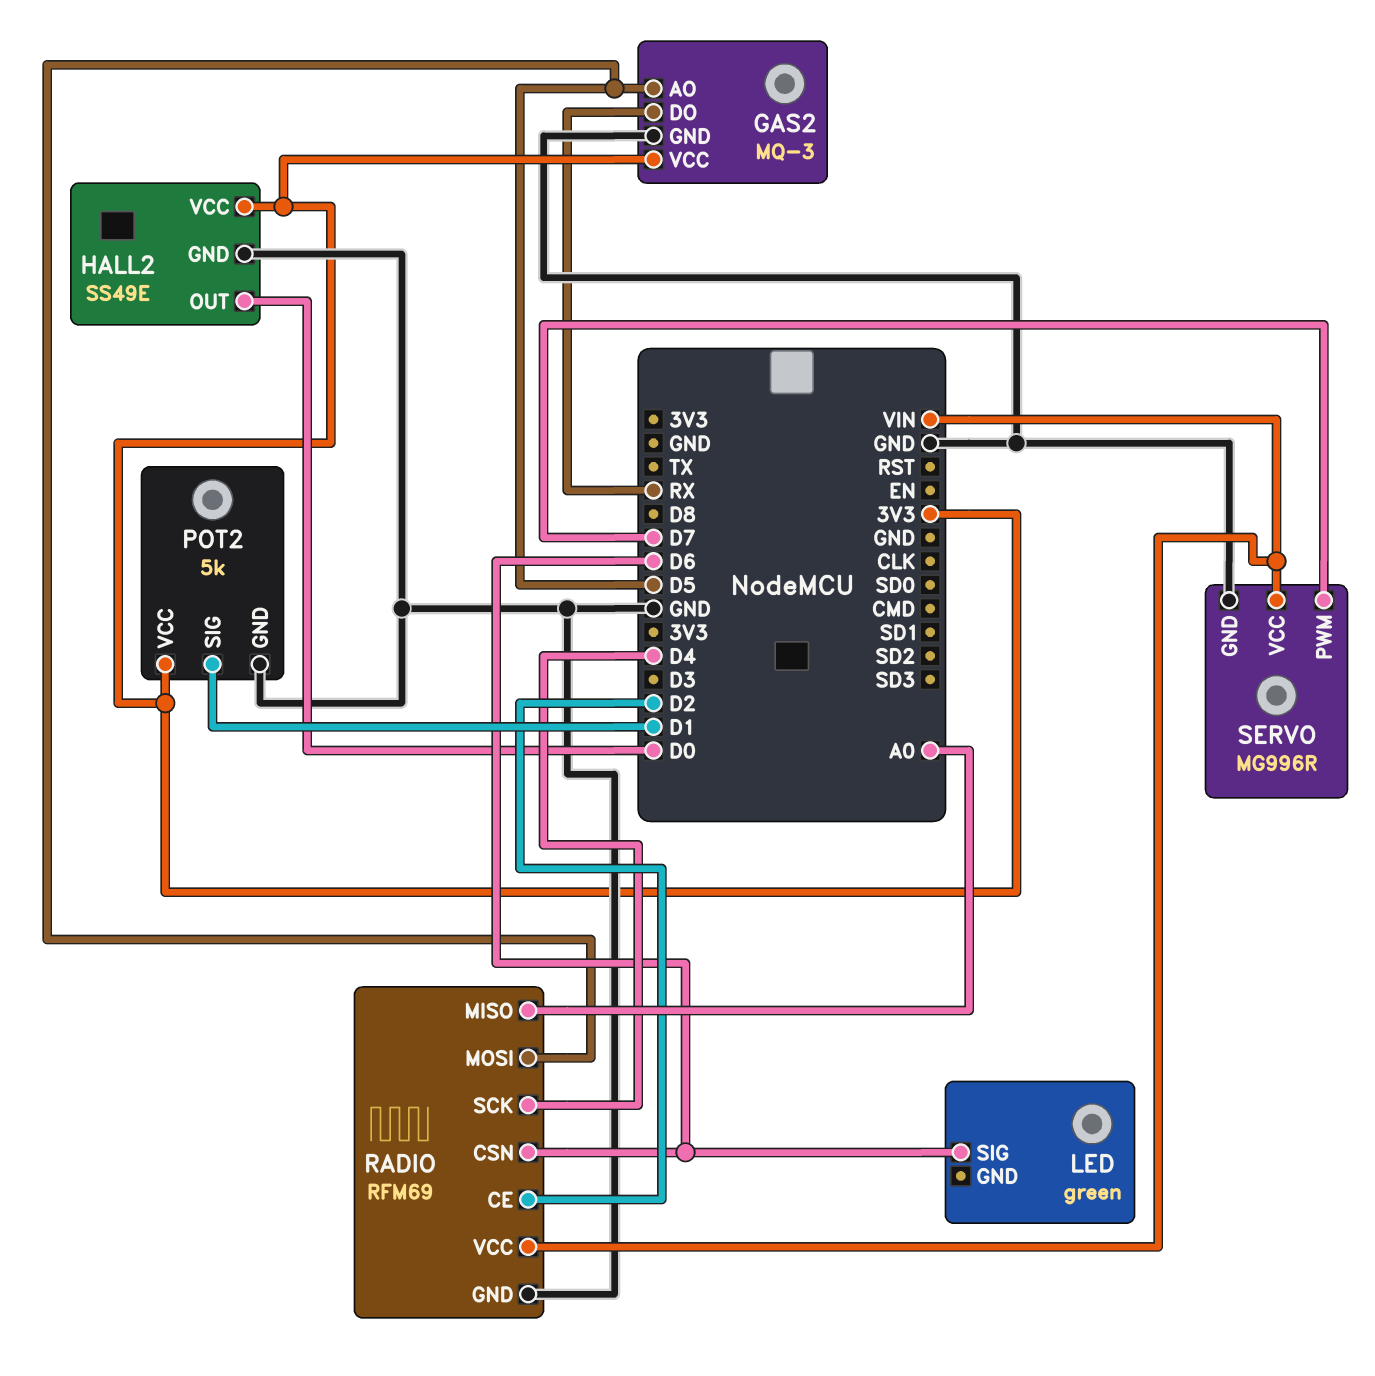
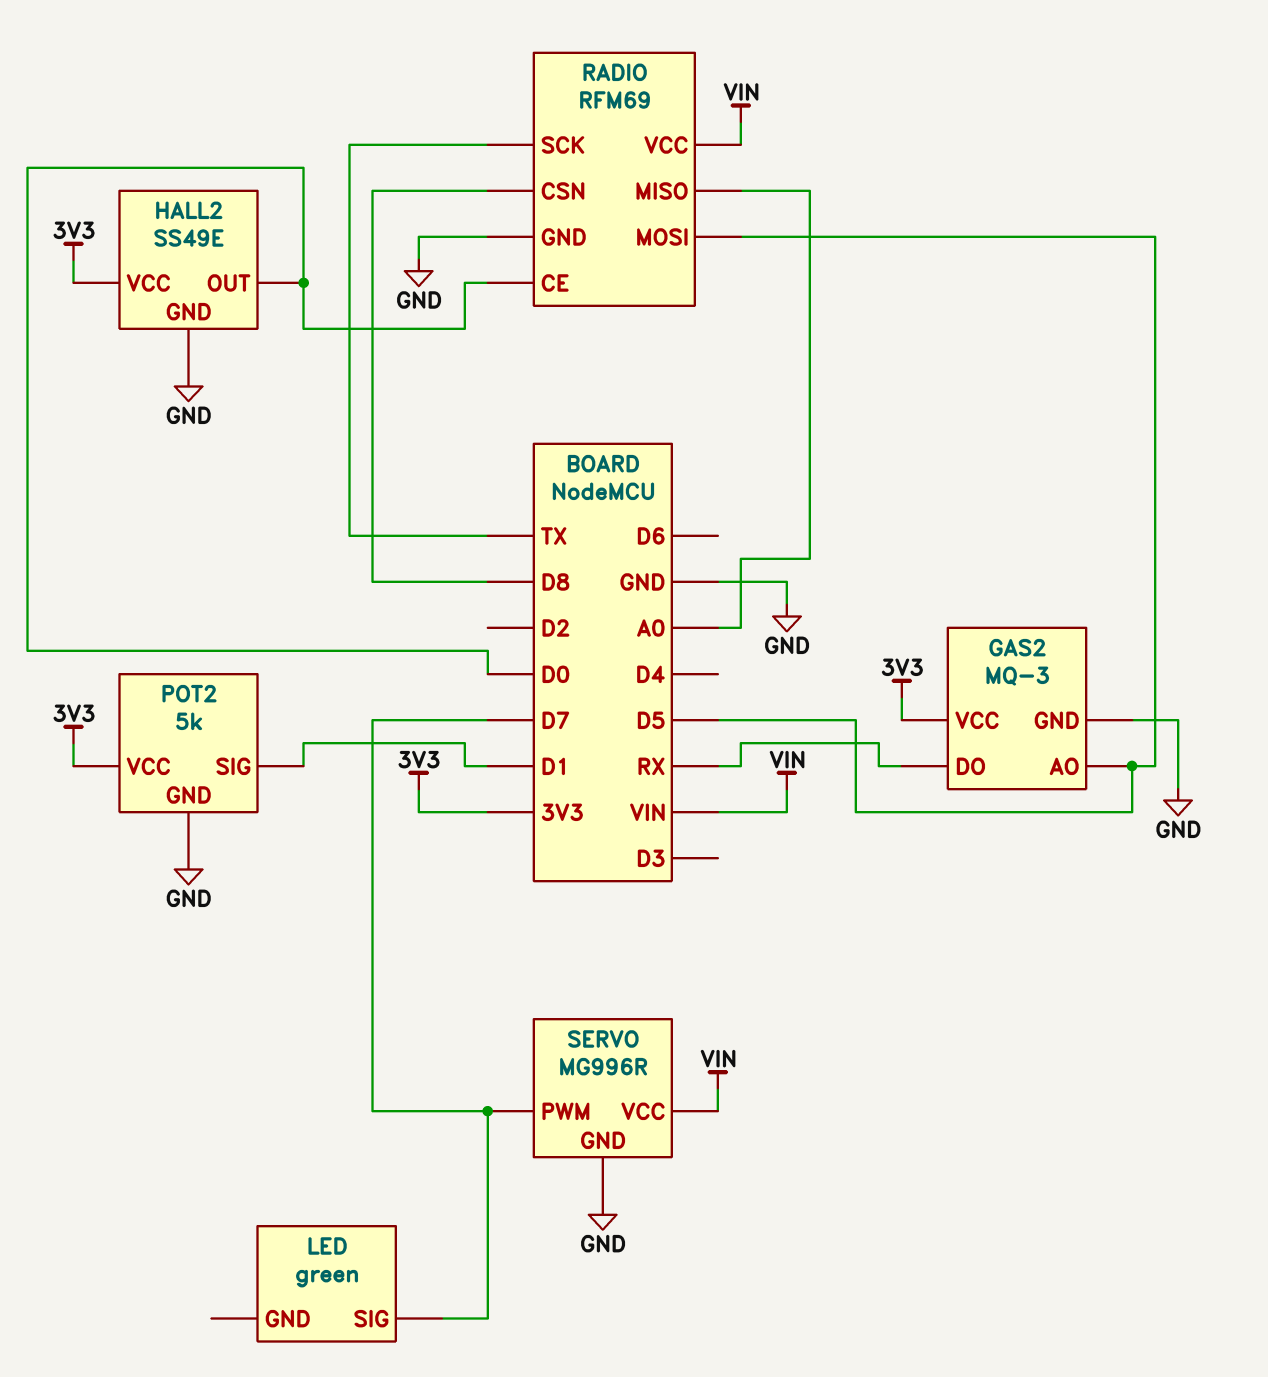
LED pin SIG: D6 -> D7
RADIO pin CE: D2 -> D0
RADIO pin CSN: D6 -> D8
RADIO pin SCK: D4 -> TX

